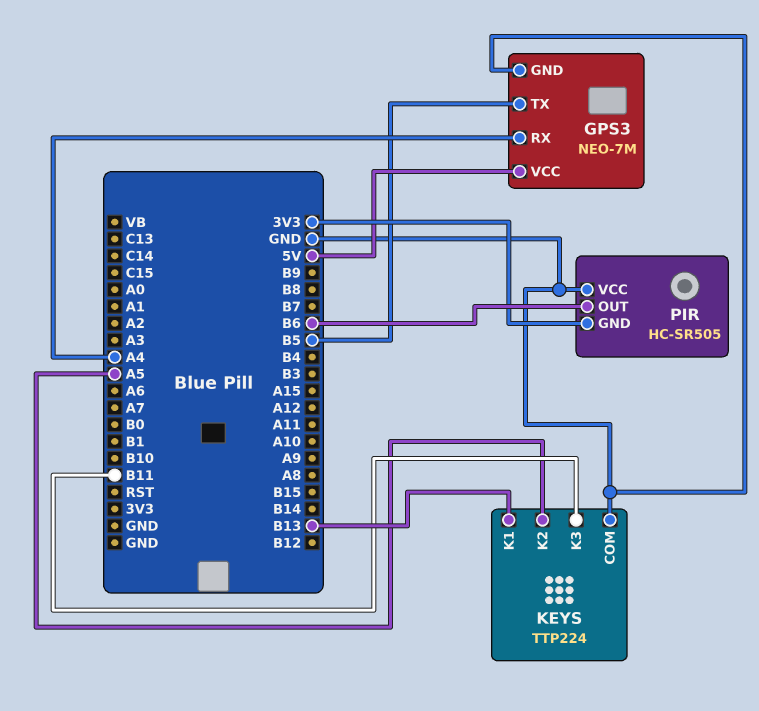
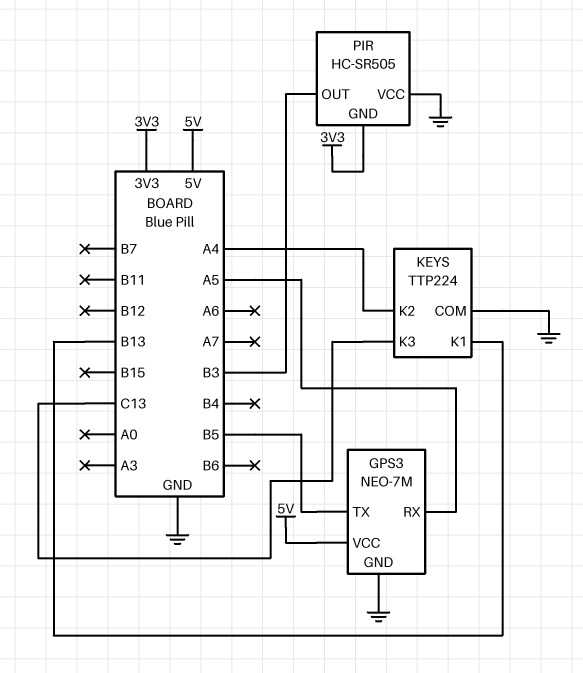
GPS3 pin RX: A4 -> A5
KEYS pin K2: A5 -> A4
KEYS pin K3: B11 -> C13
PIR pin OUT: B6 -> B3

